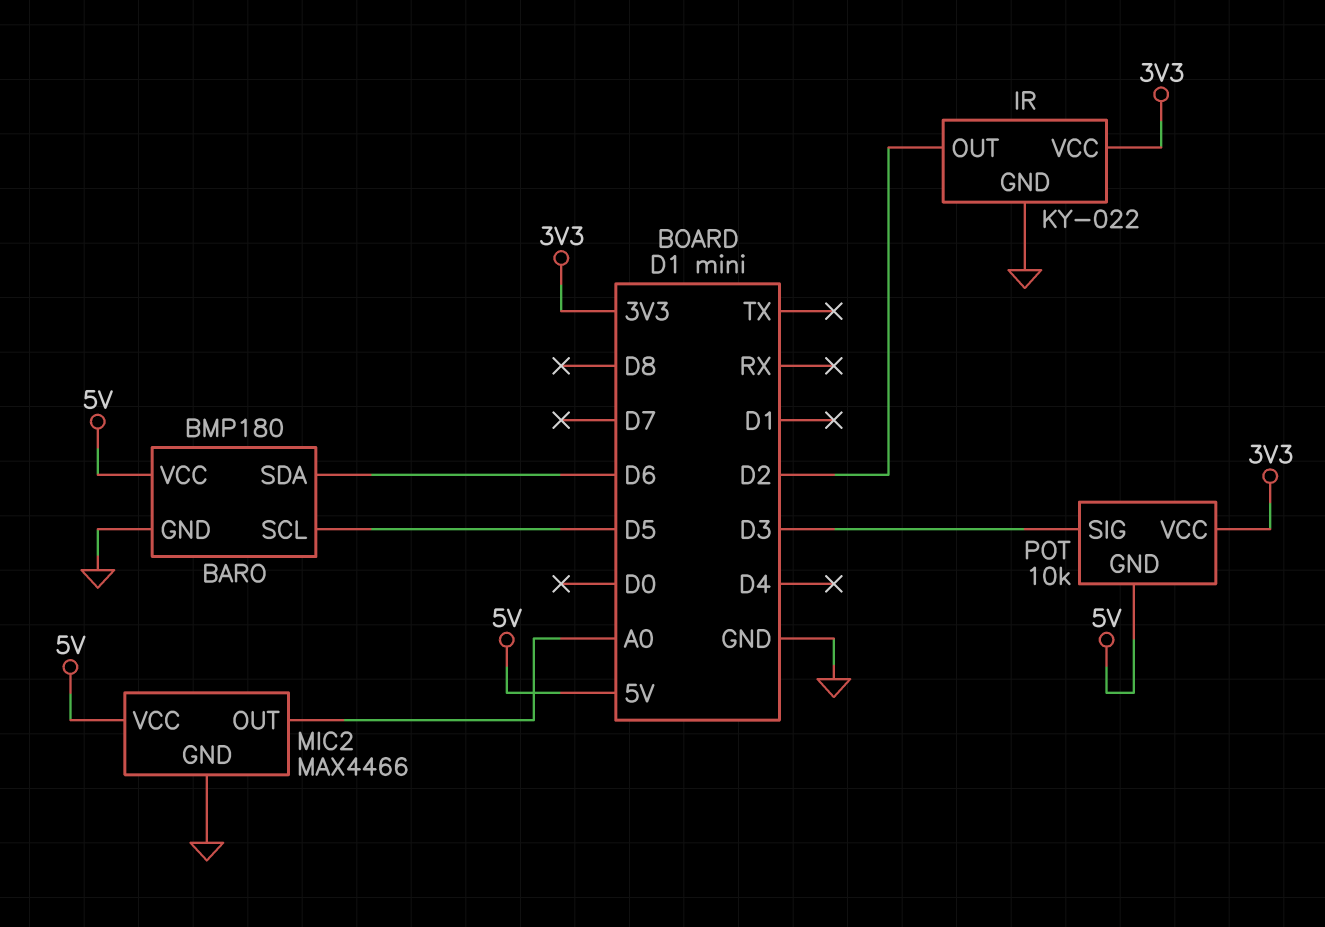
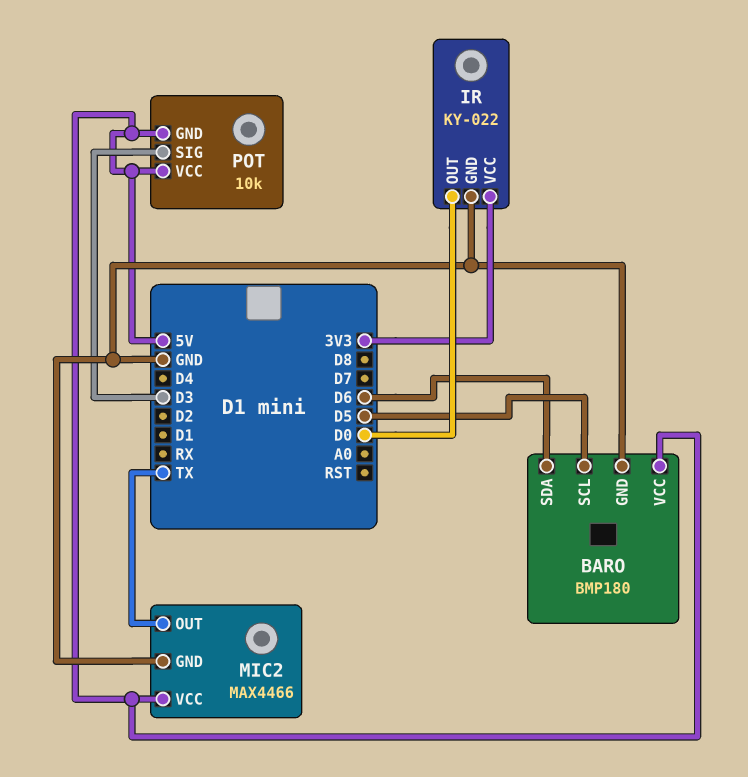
IR pin OUT: D2 -> D0
MIC2 pin OUT: A0 -> TX
POT pin VCC: 3V3 -> 5V

